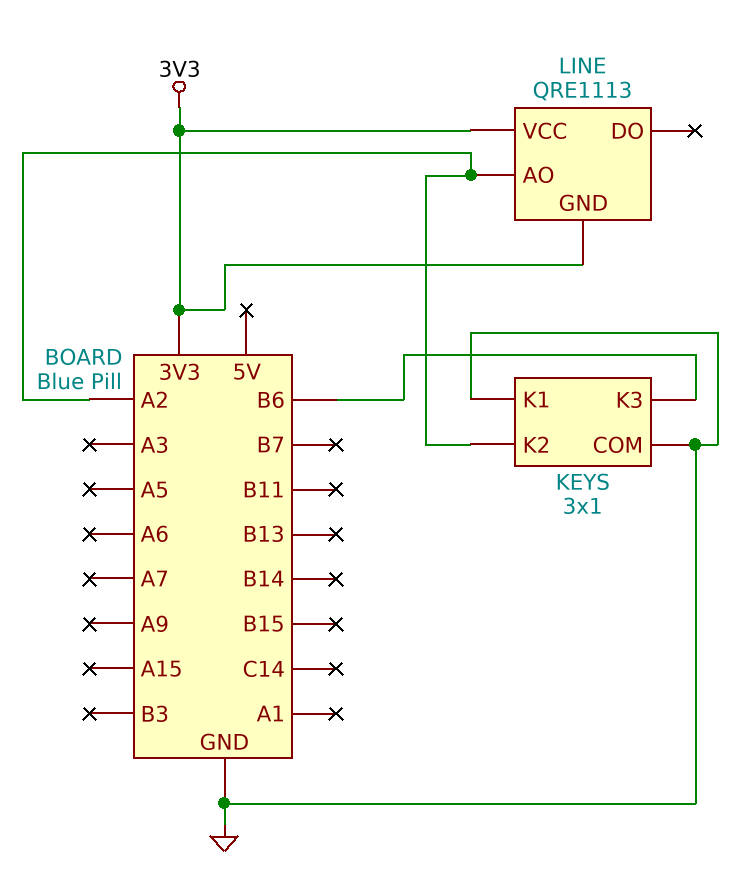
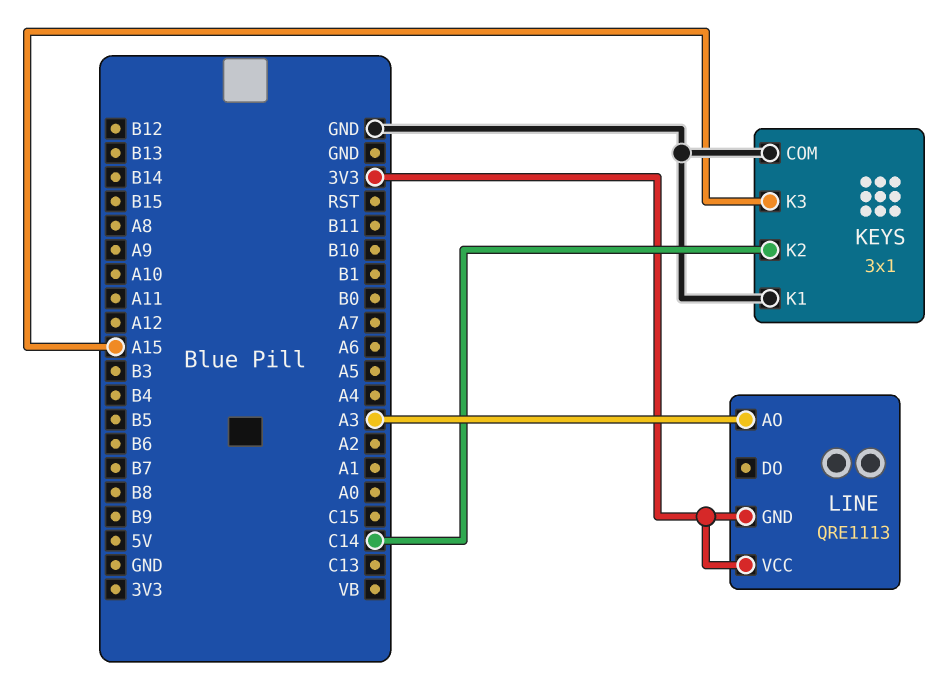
KEYS pin K2: A2 -> C14
KEYS pin K3: B6 -> A15
LINE pin AO: A2 -> A3

